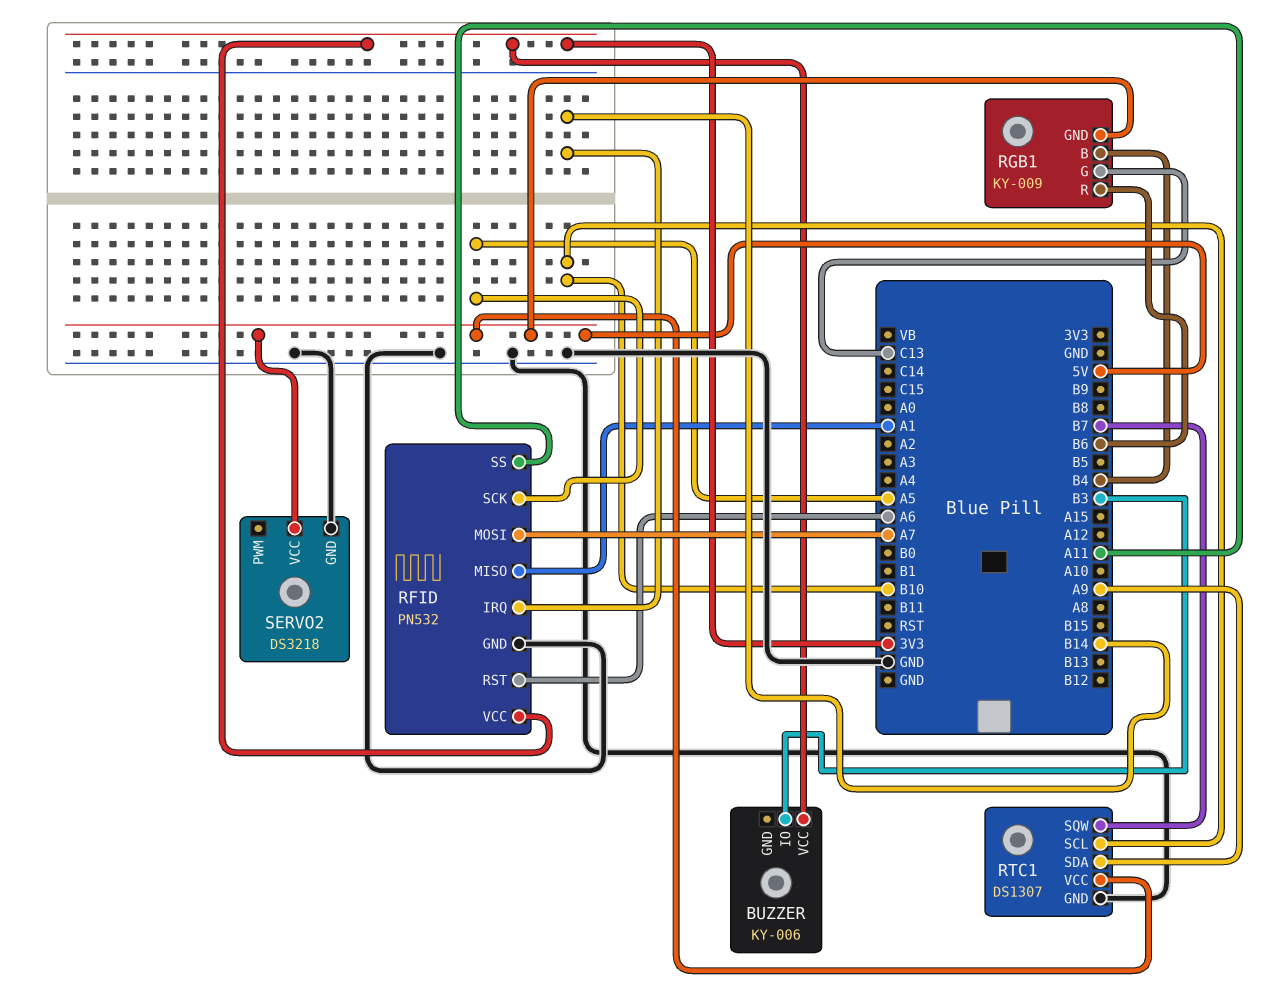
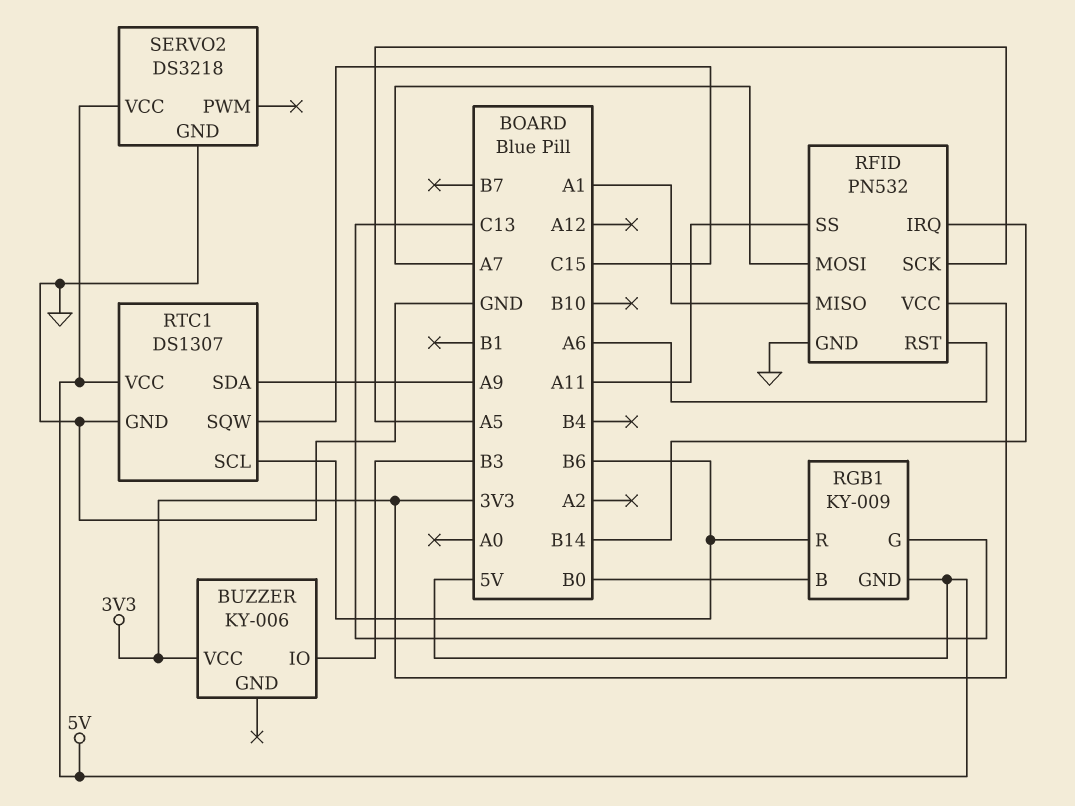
RGB1 pin B: B4 -> B0
RTC1 pin SCL: B10 -> B6
RTC1 pin SQW: B7 -> C15

